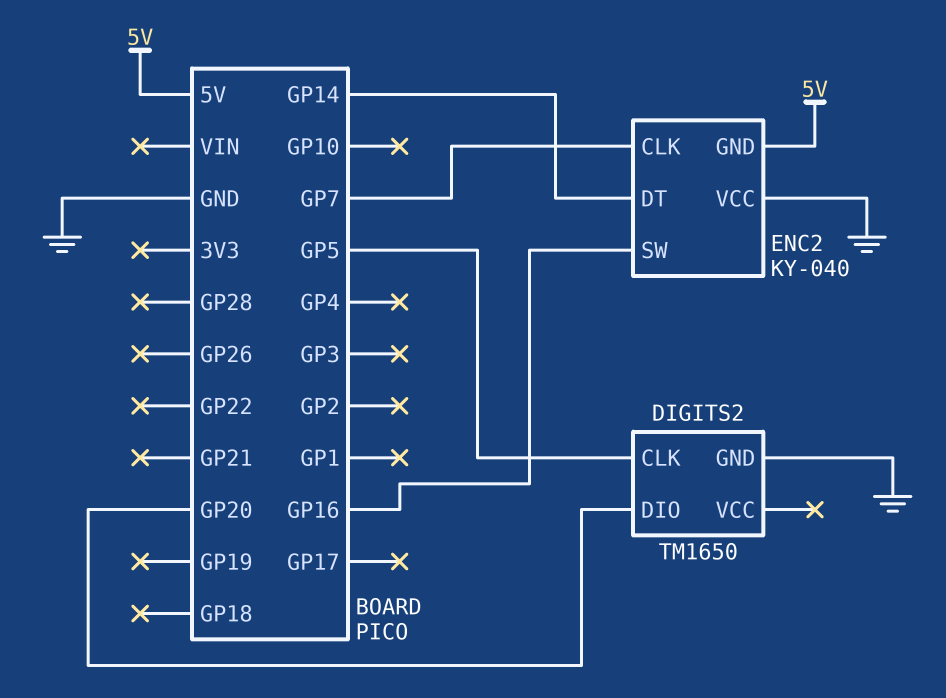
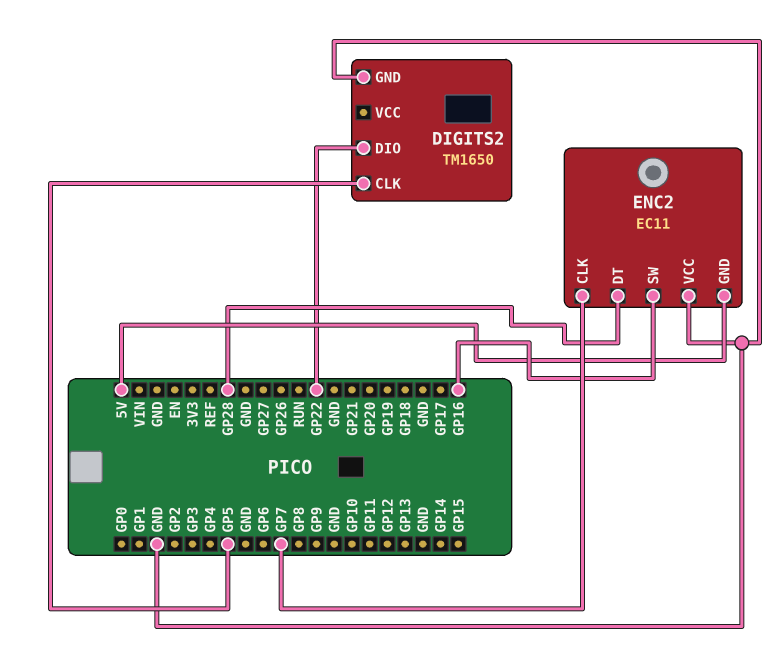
DIGITS2 pin DIO: GP20 -> GP22
ENC2: KY-040 -> EC11
ENC2 pin DT: GP14 -> GP28

